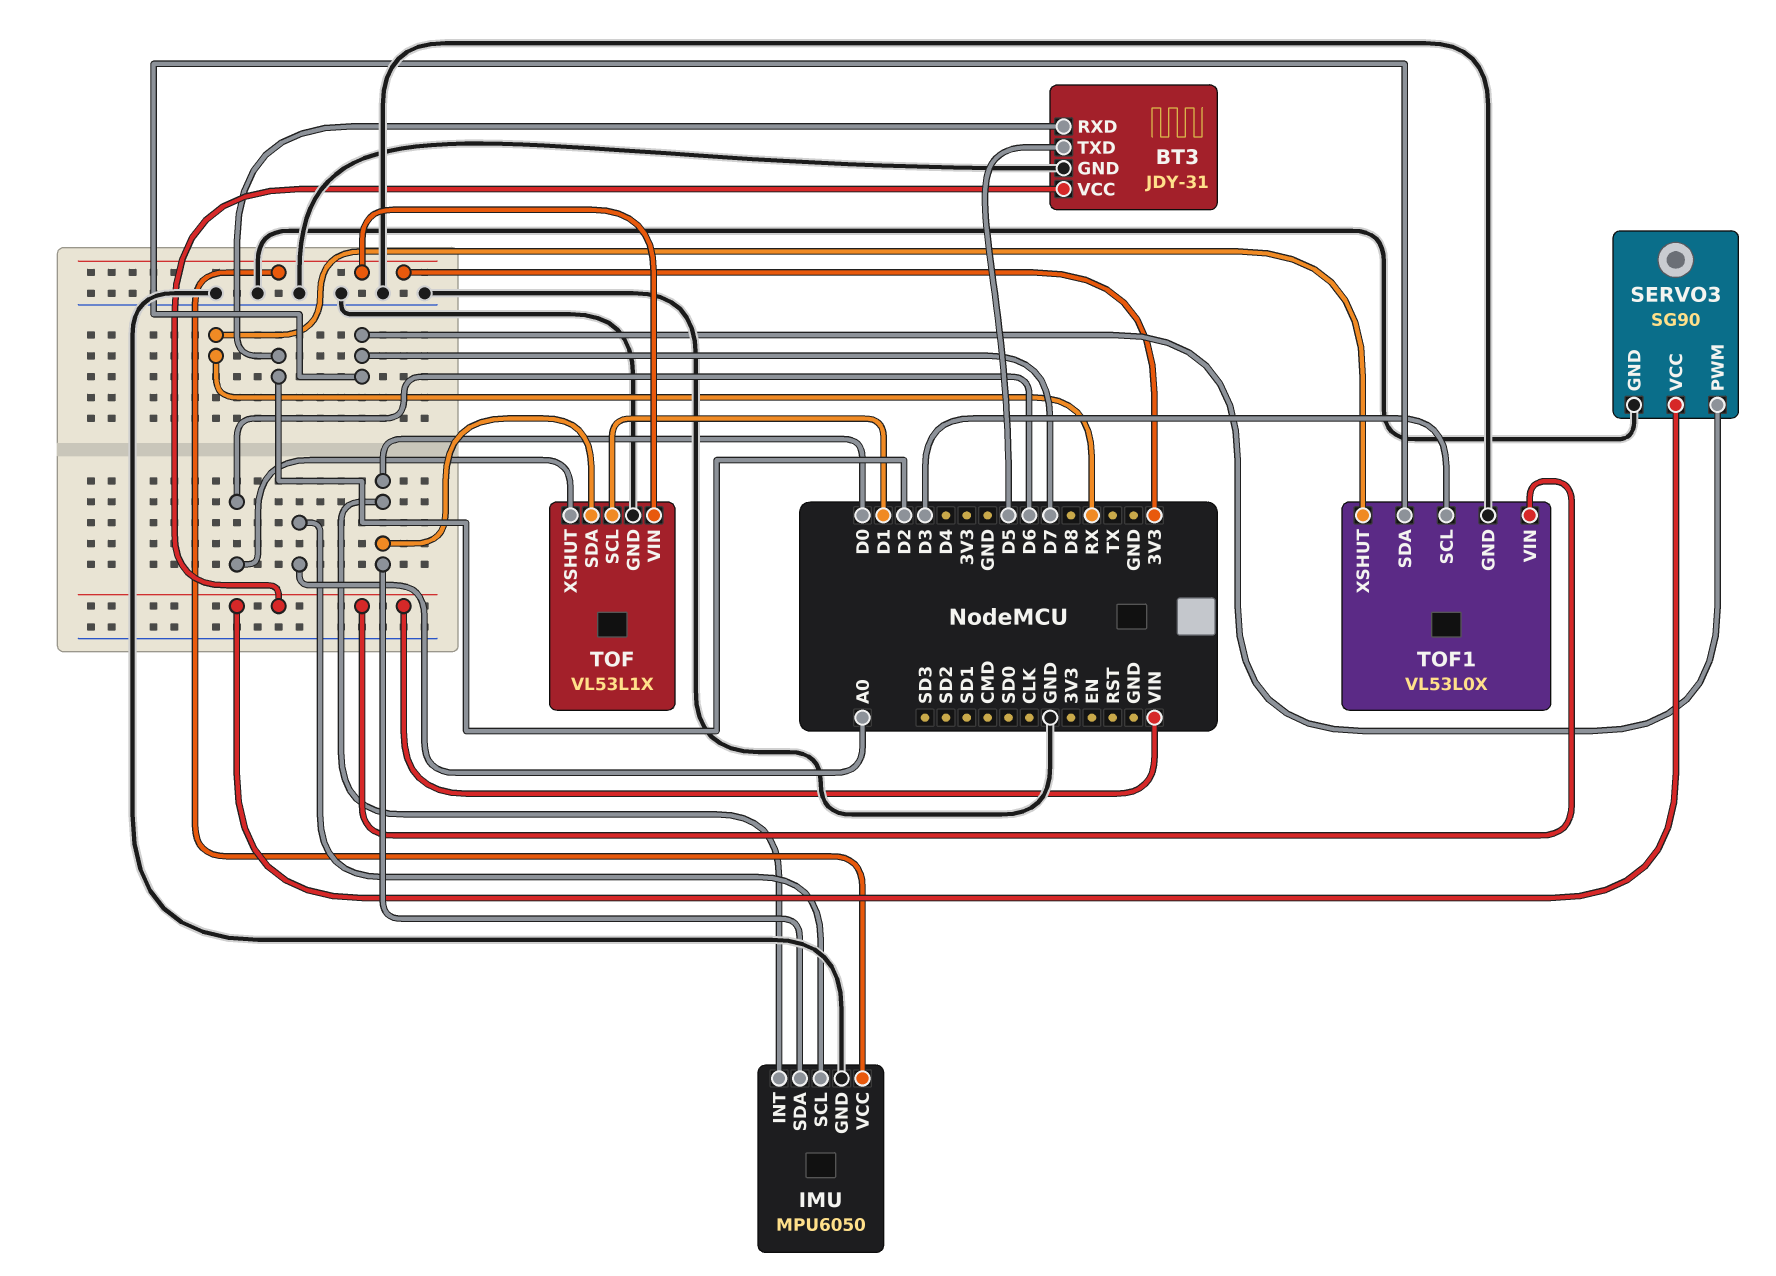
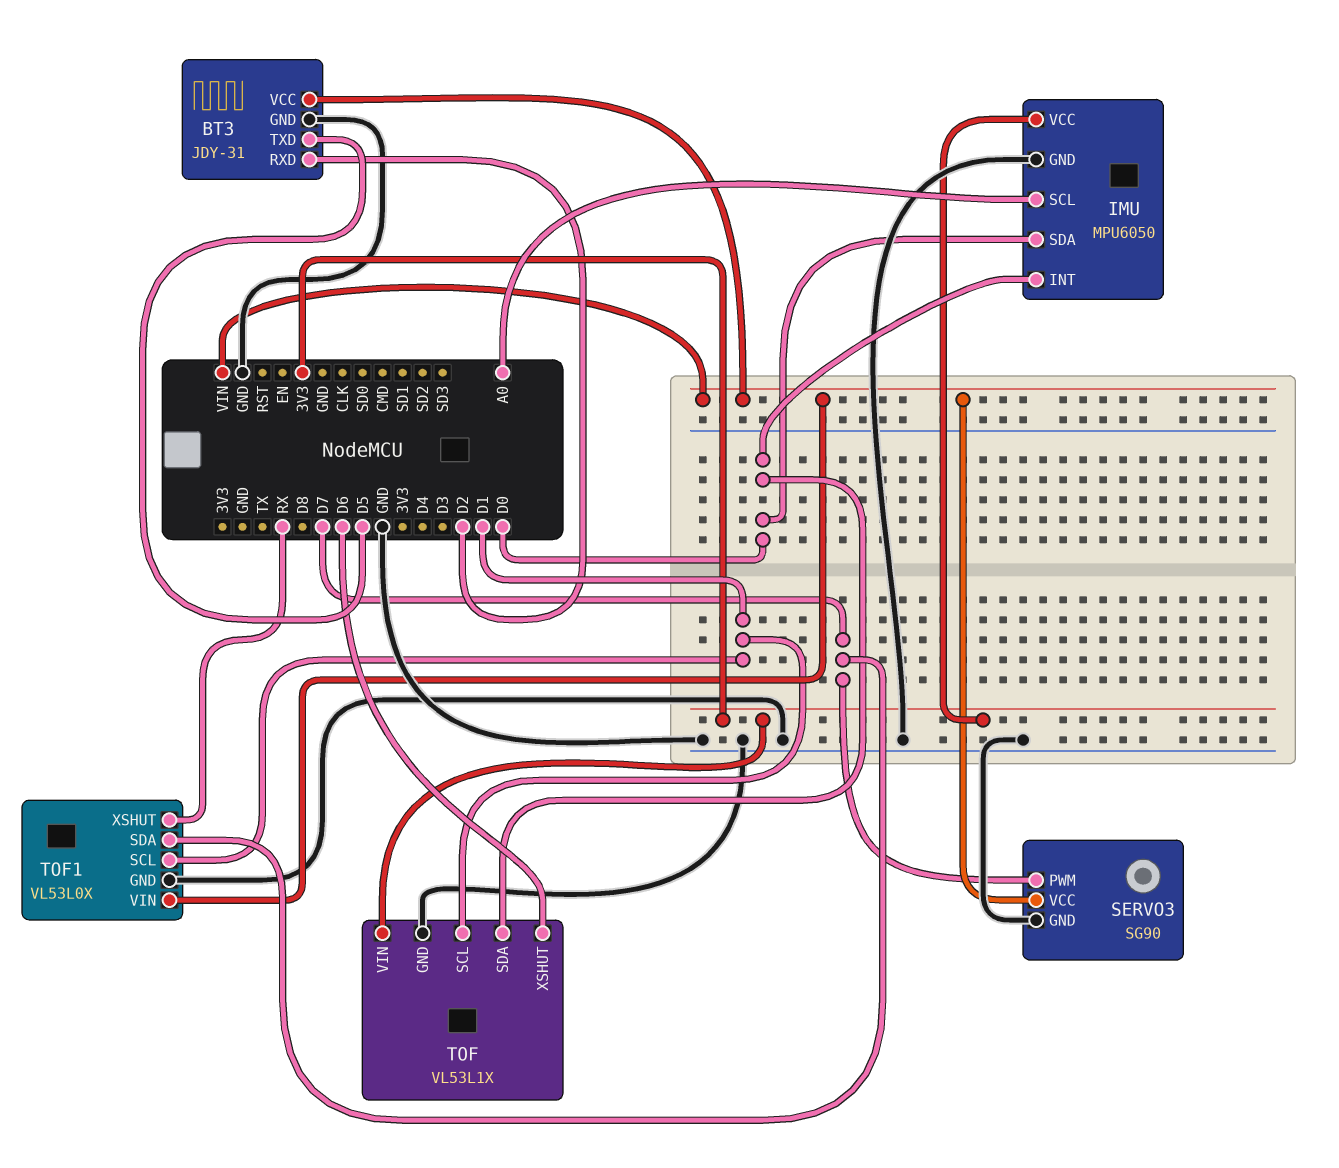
TOF1 pin SCL: D3 -> D1

